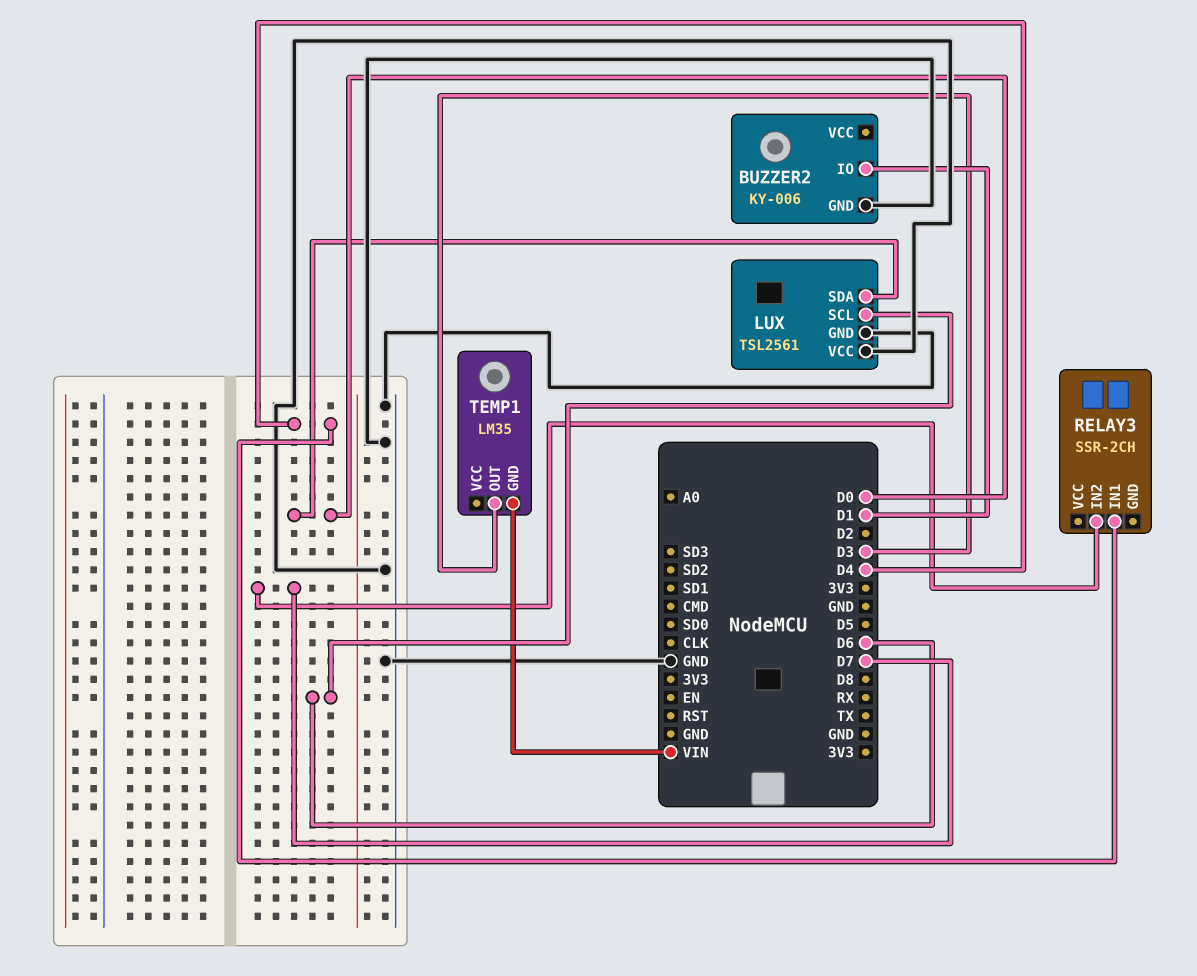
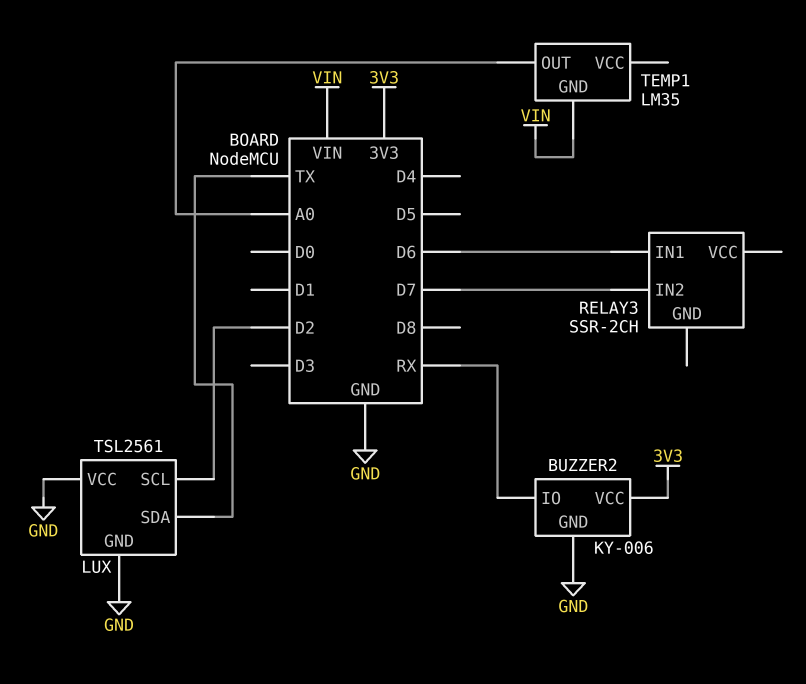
BUZZER2 pin IO: D1 -> RX
BUZZER2 pin VCC: none -> 3V3
LUX pin SCL: D6 -> D2
LUX pin SDA: D0 -> TX
RELAY3 pin IN1: D4 -> D6
TEMP1 pin OUT: D3 -> A0

